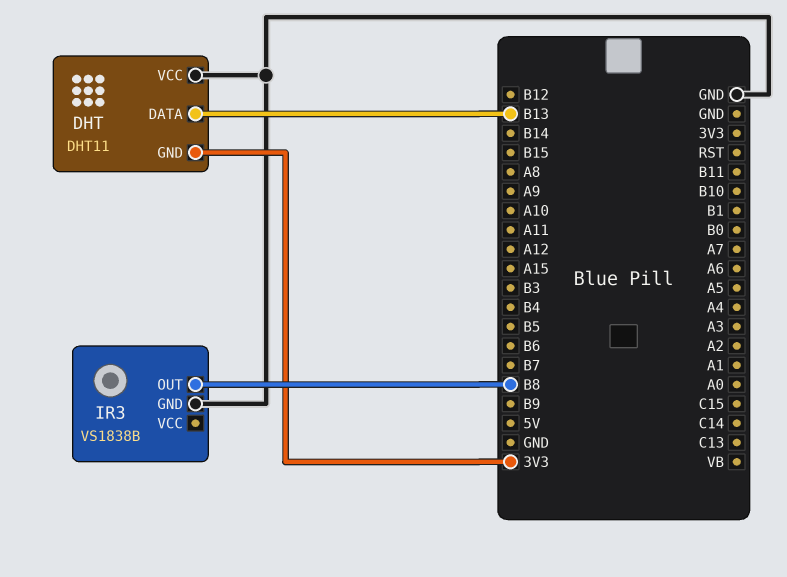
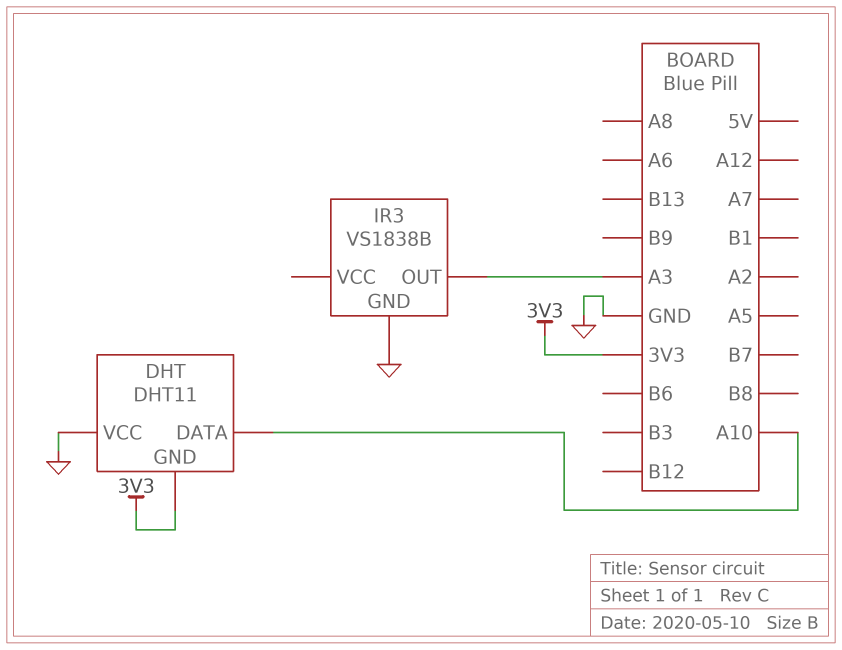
DHT pin DATA: B13 -> A10
IR3 pin OUT: B8 -> A3

